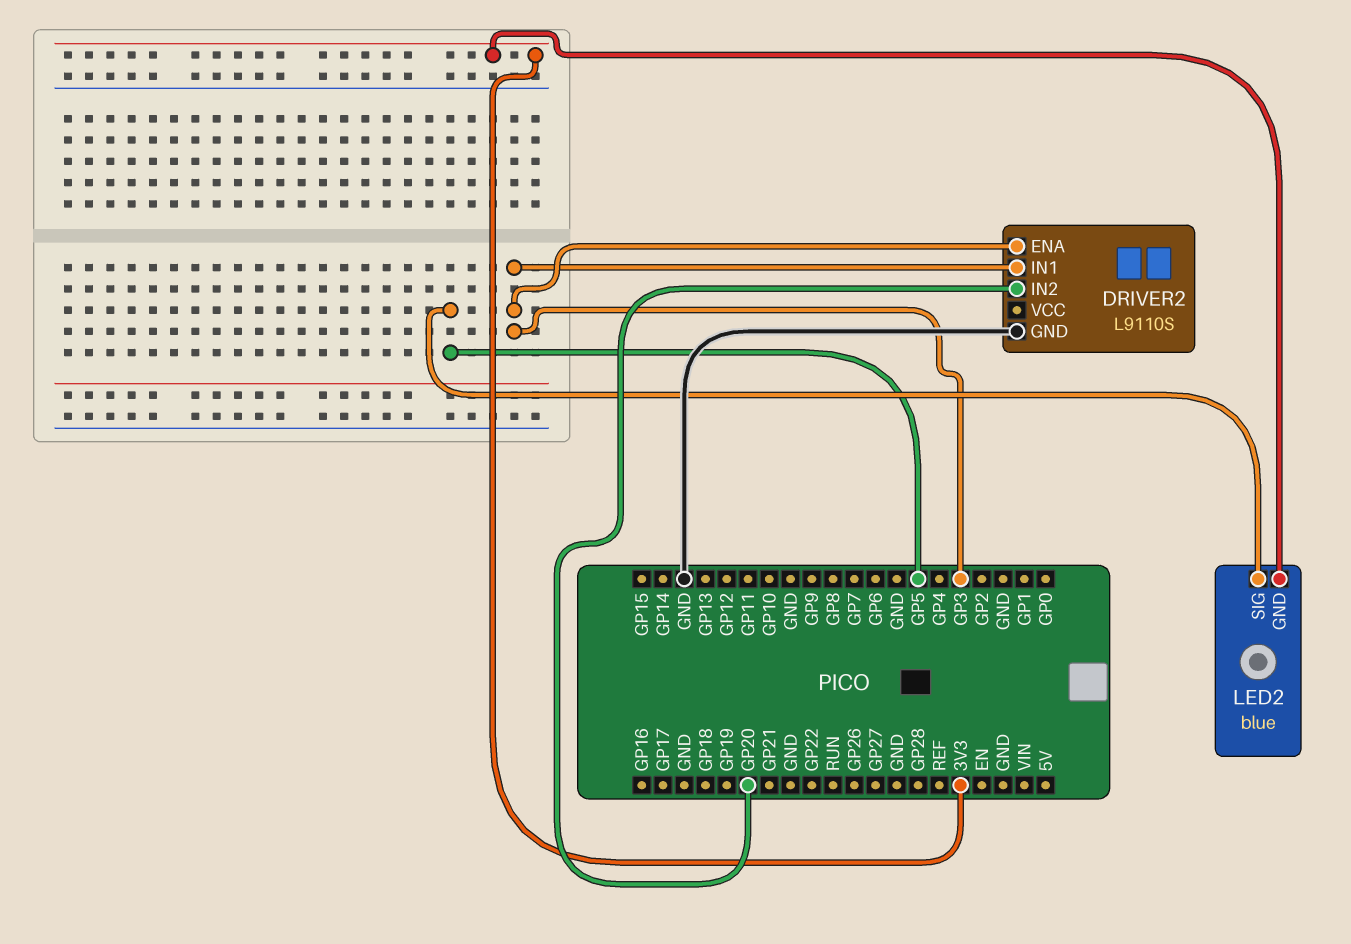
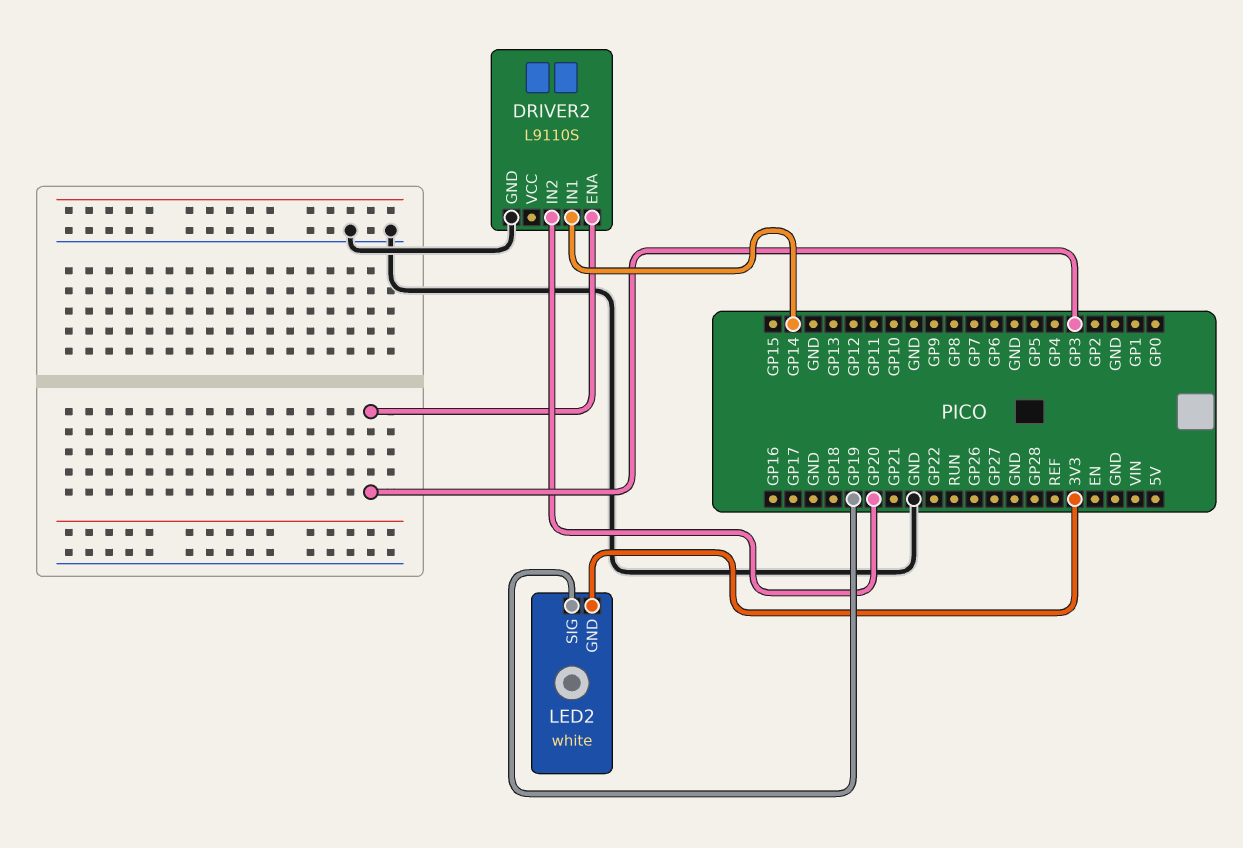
DRIVER2 pin IN1: GP3 -> GP14
LED2: blue -> white
LED2 pin SIG: GP5 -> GP19

